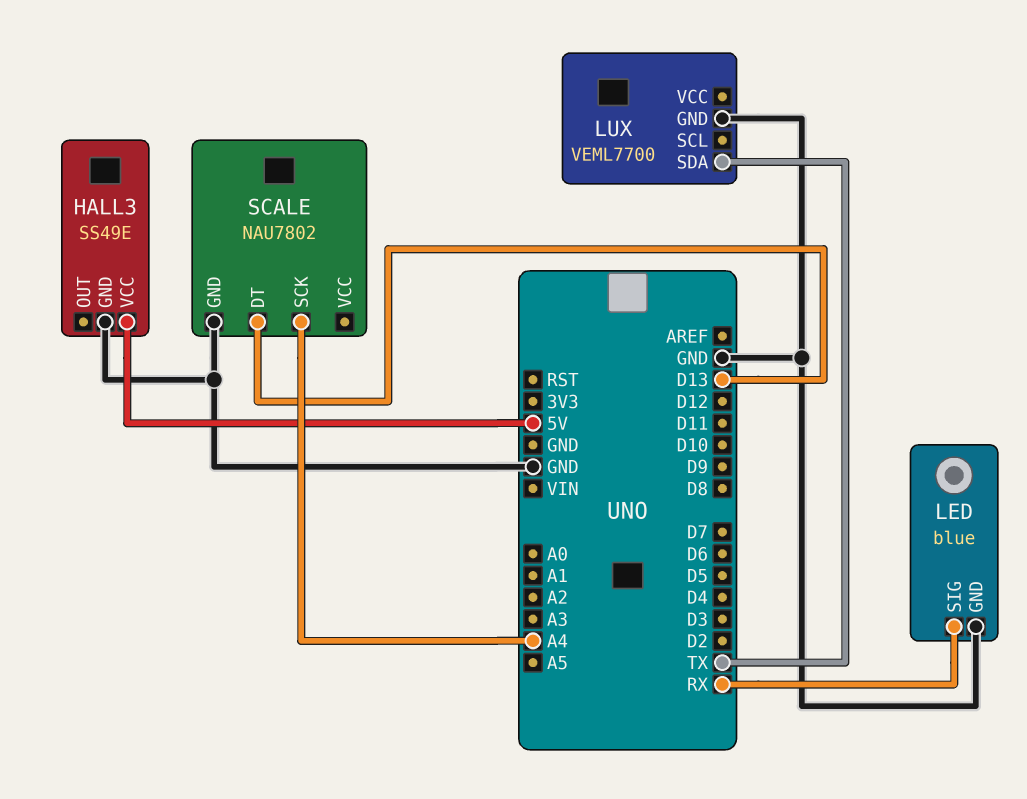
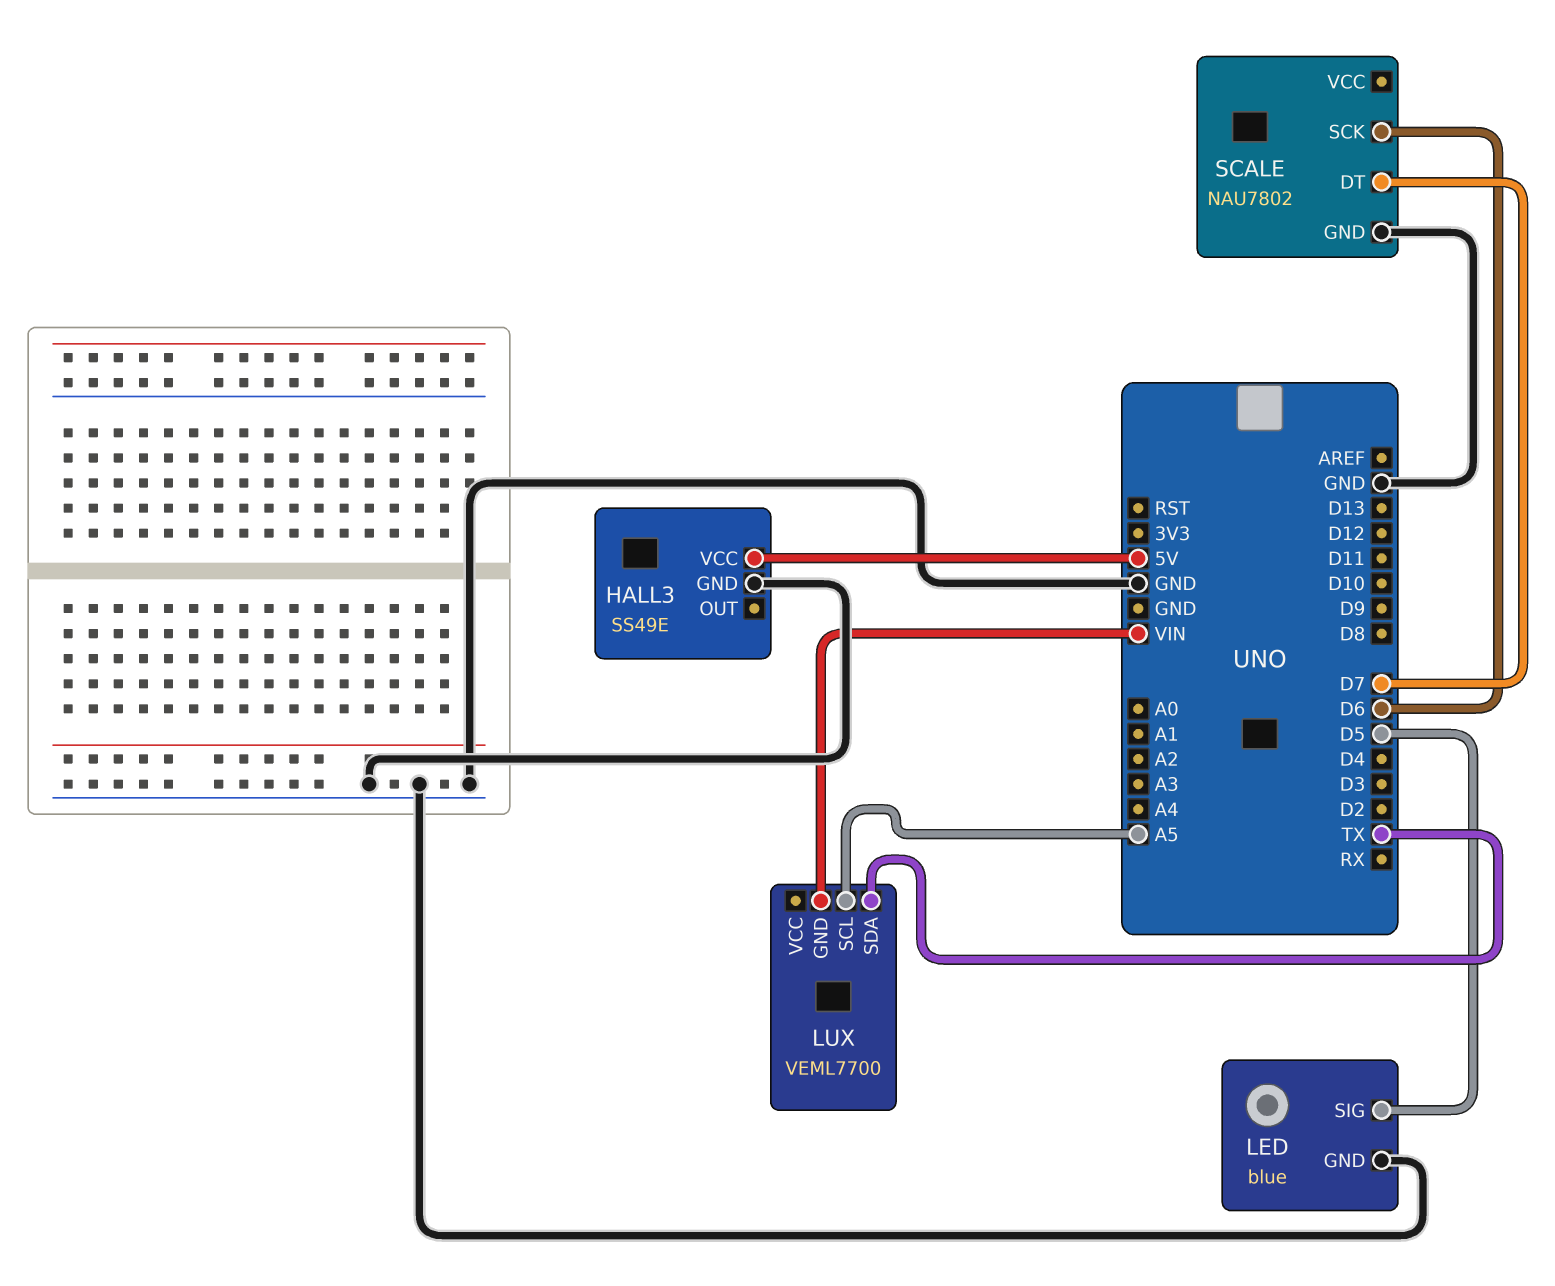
LED pin SIG: RX -> D5
LUX pin GND: GND -> VIN
LUX pin SCL: none -> A5
SCALE pin DT: D13 -> D7
SCALE pin SCK: A4 -> D6

